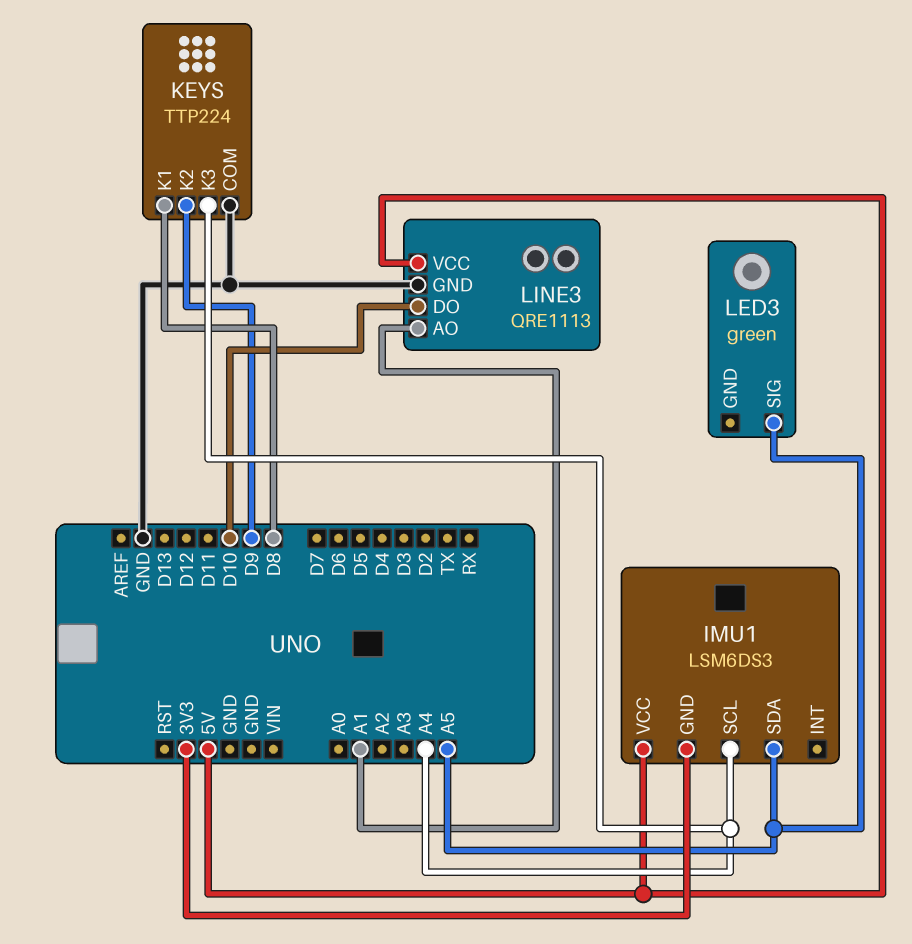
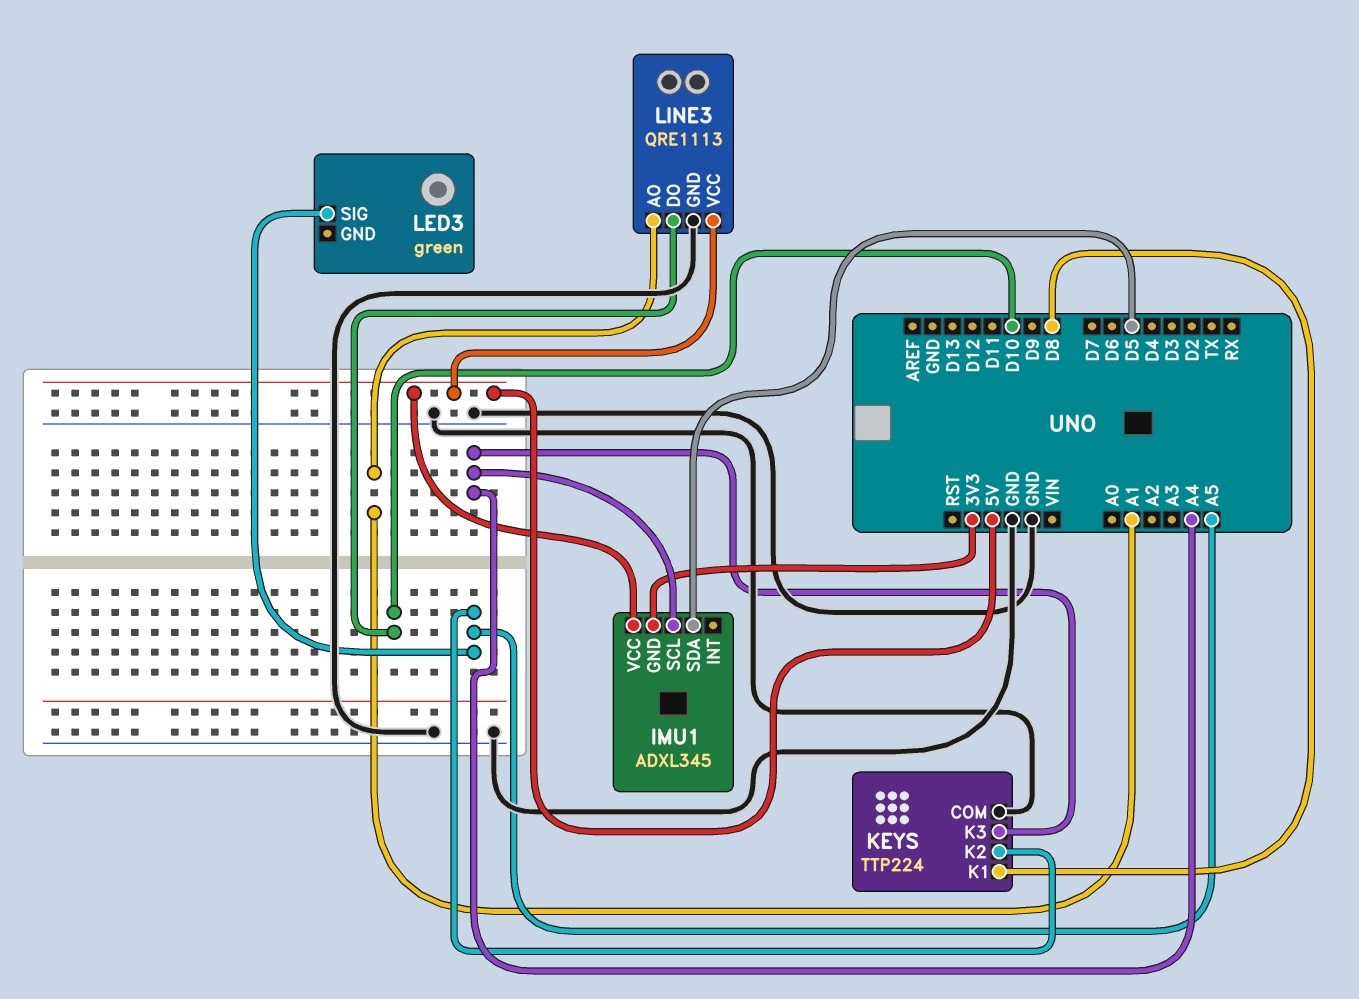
IMU1: LSM6DS3 -> ADXL345
IMU1 pin SDA: A5 -> D5
KEYS pin K2: D9 -> A5

